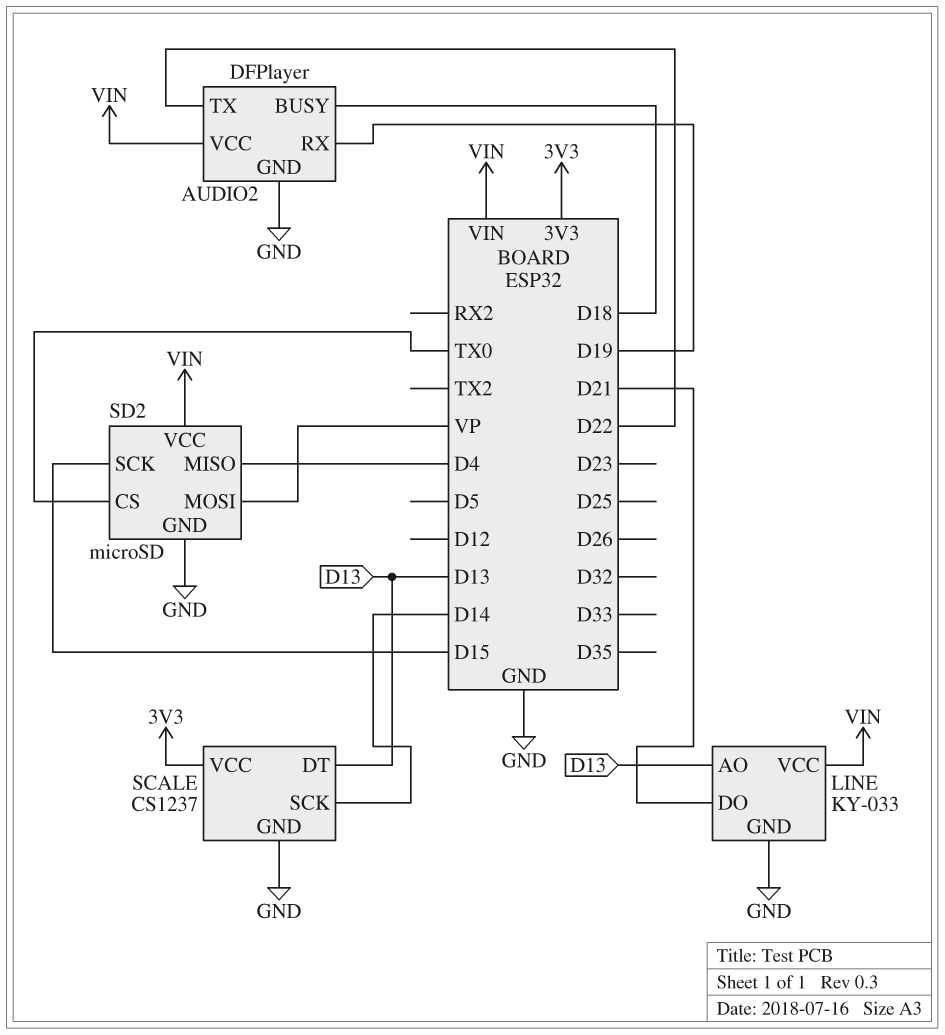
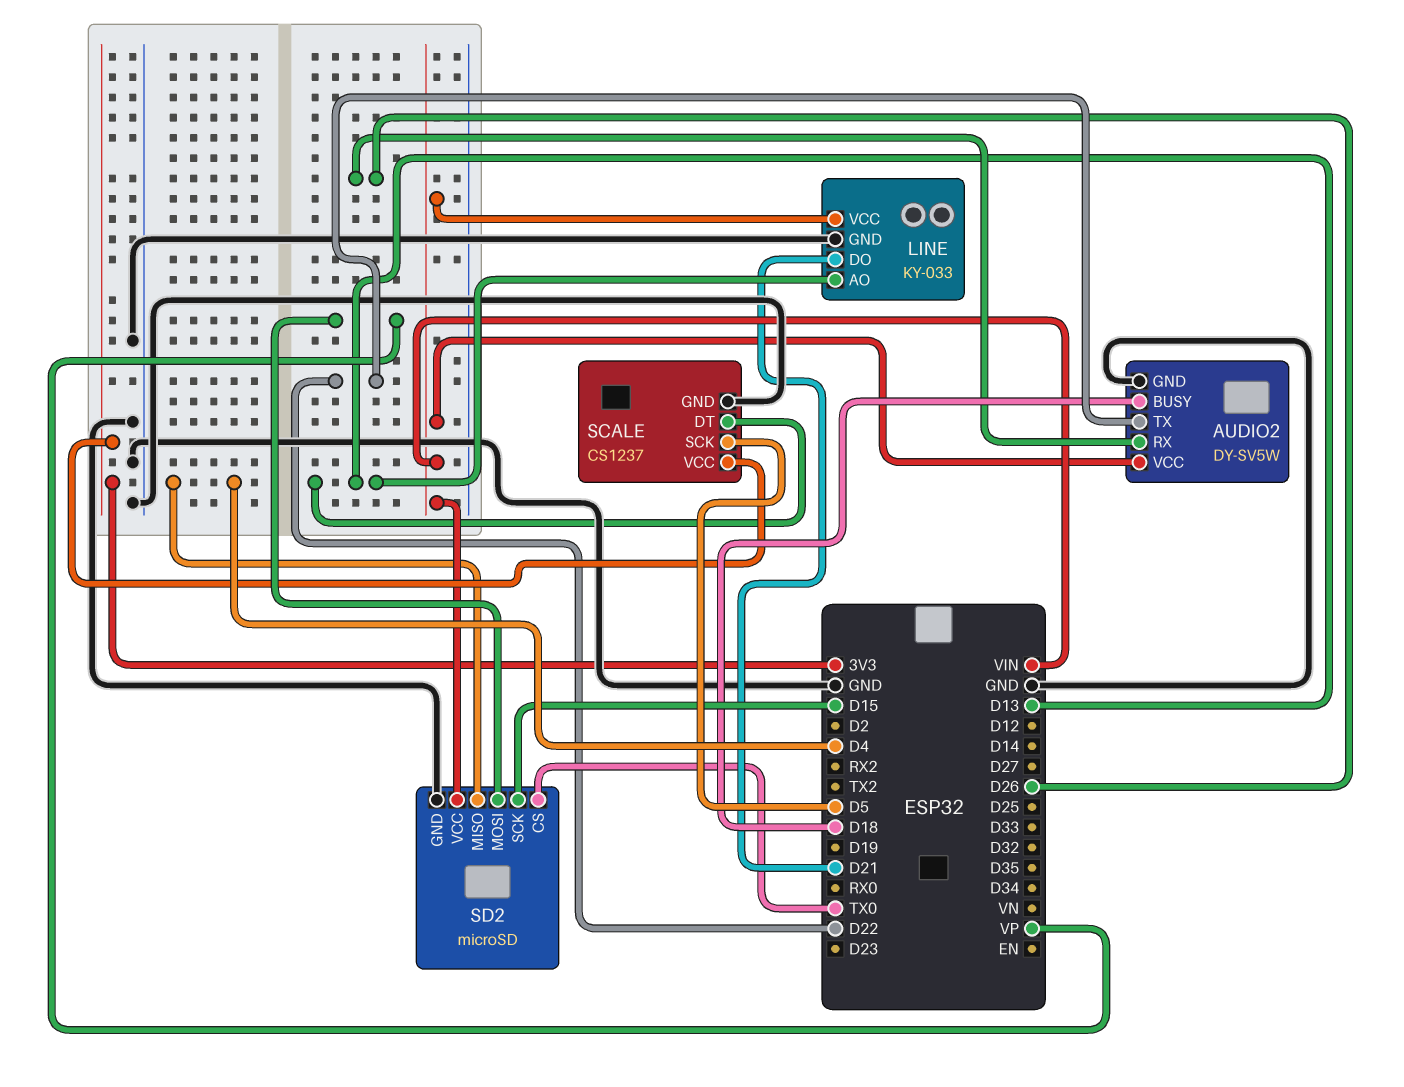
AUDIO2: DFPlayer -> DY-SV5W
AUDIO2 pin RX: D19 -> D26
SCALE pin SCK: D14 -> D5

